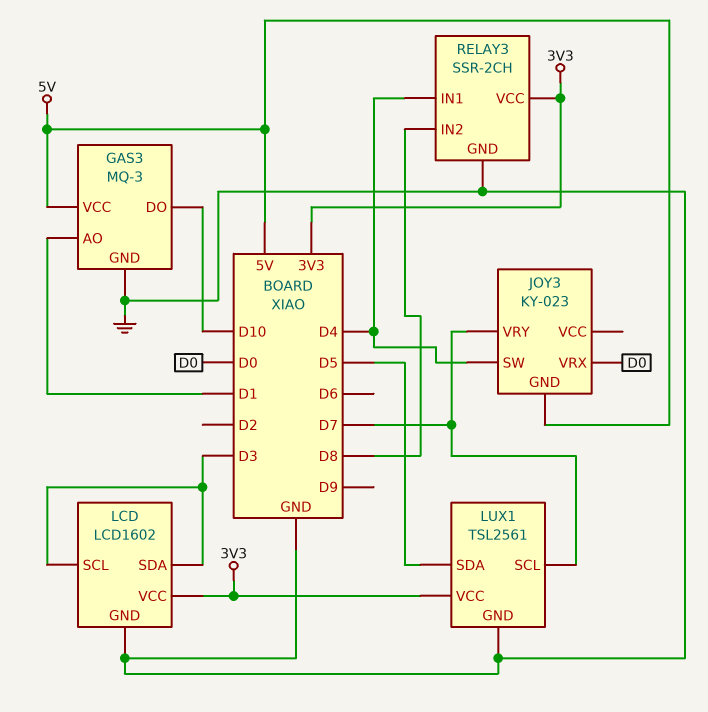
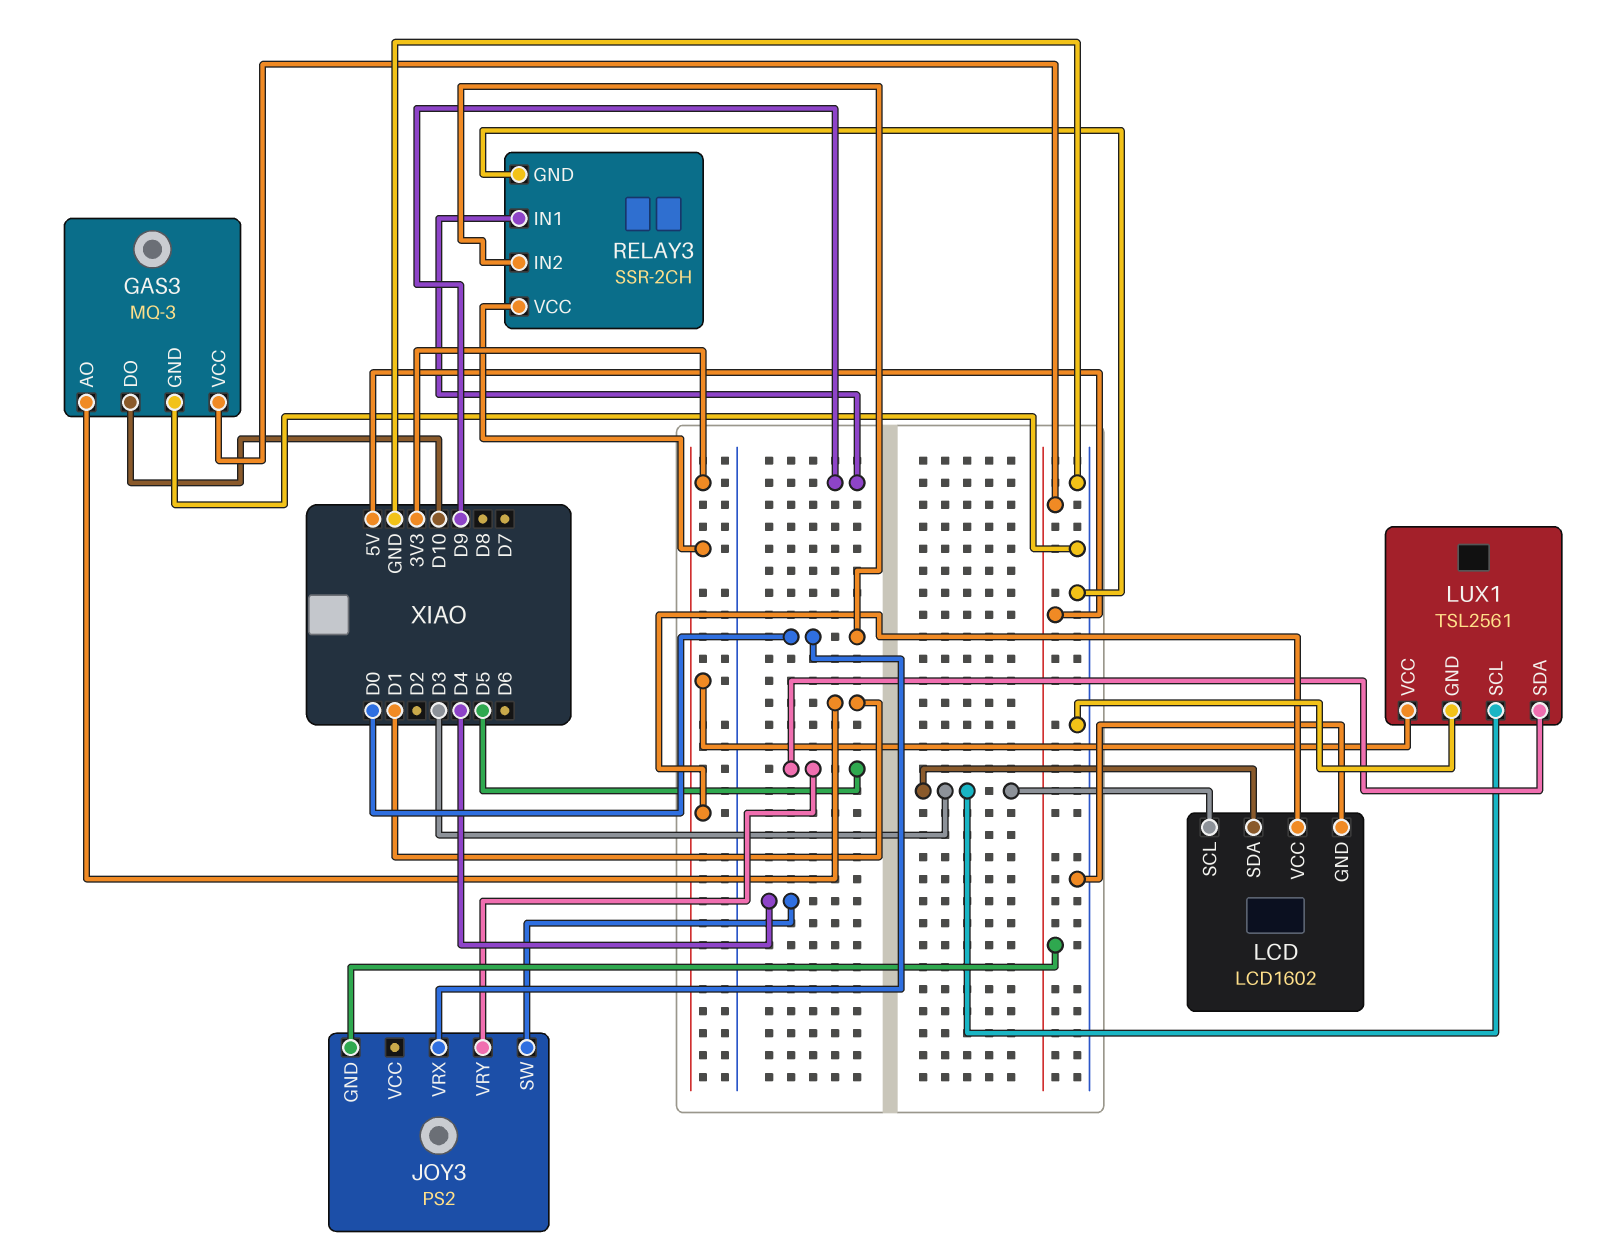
JOY3: KY-023 -> PS2
JOY3 pin VRY: D7 -> D5
LUX1 pin SCL: D7 -> D3
RELAY3 pin IN1: D4 -> D9
RELAY3 pin IN2: D8 -> D0

